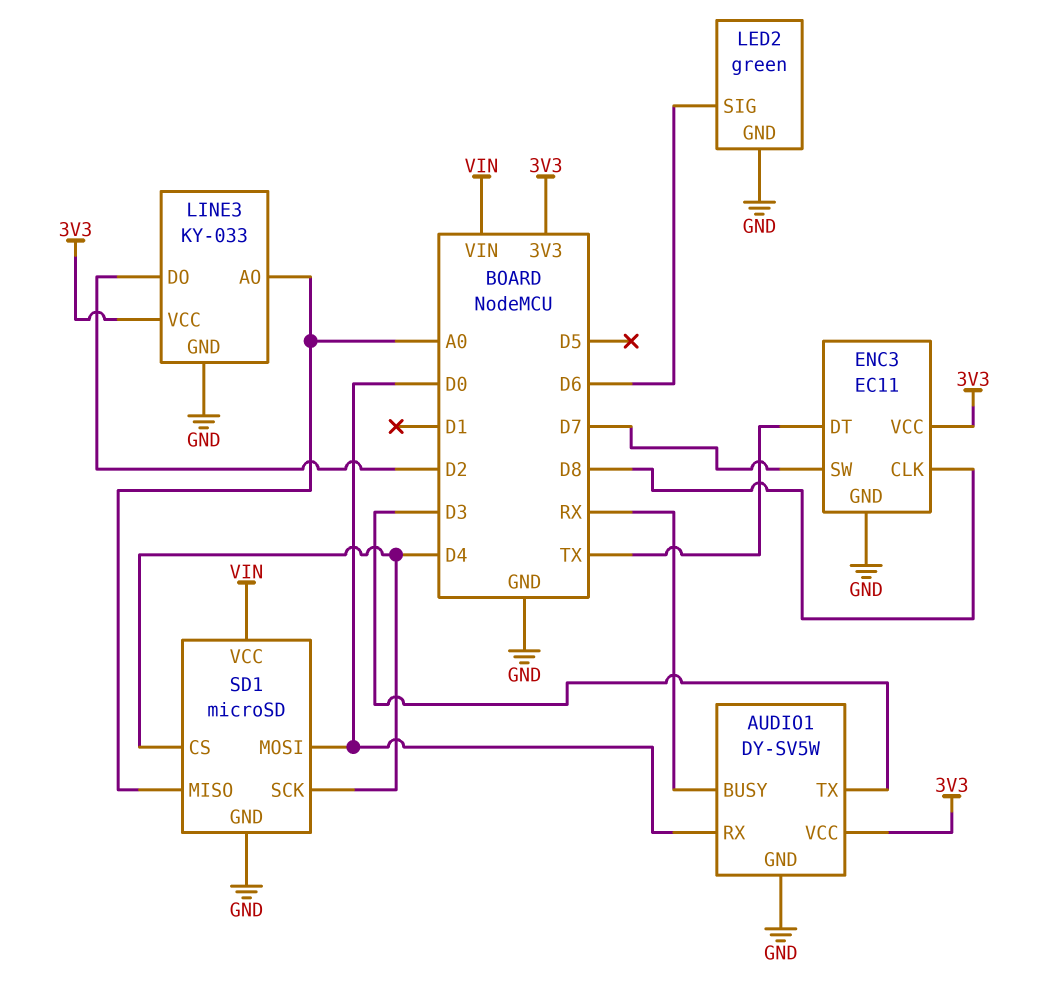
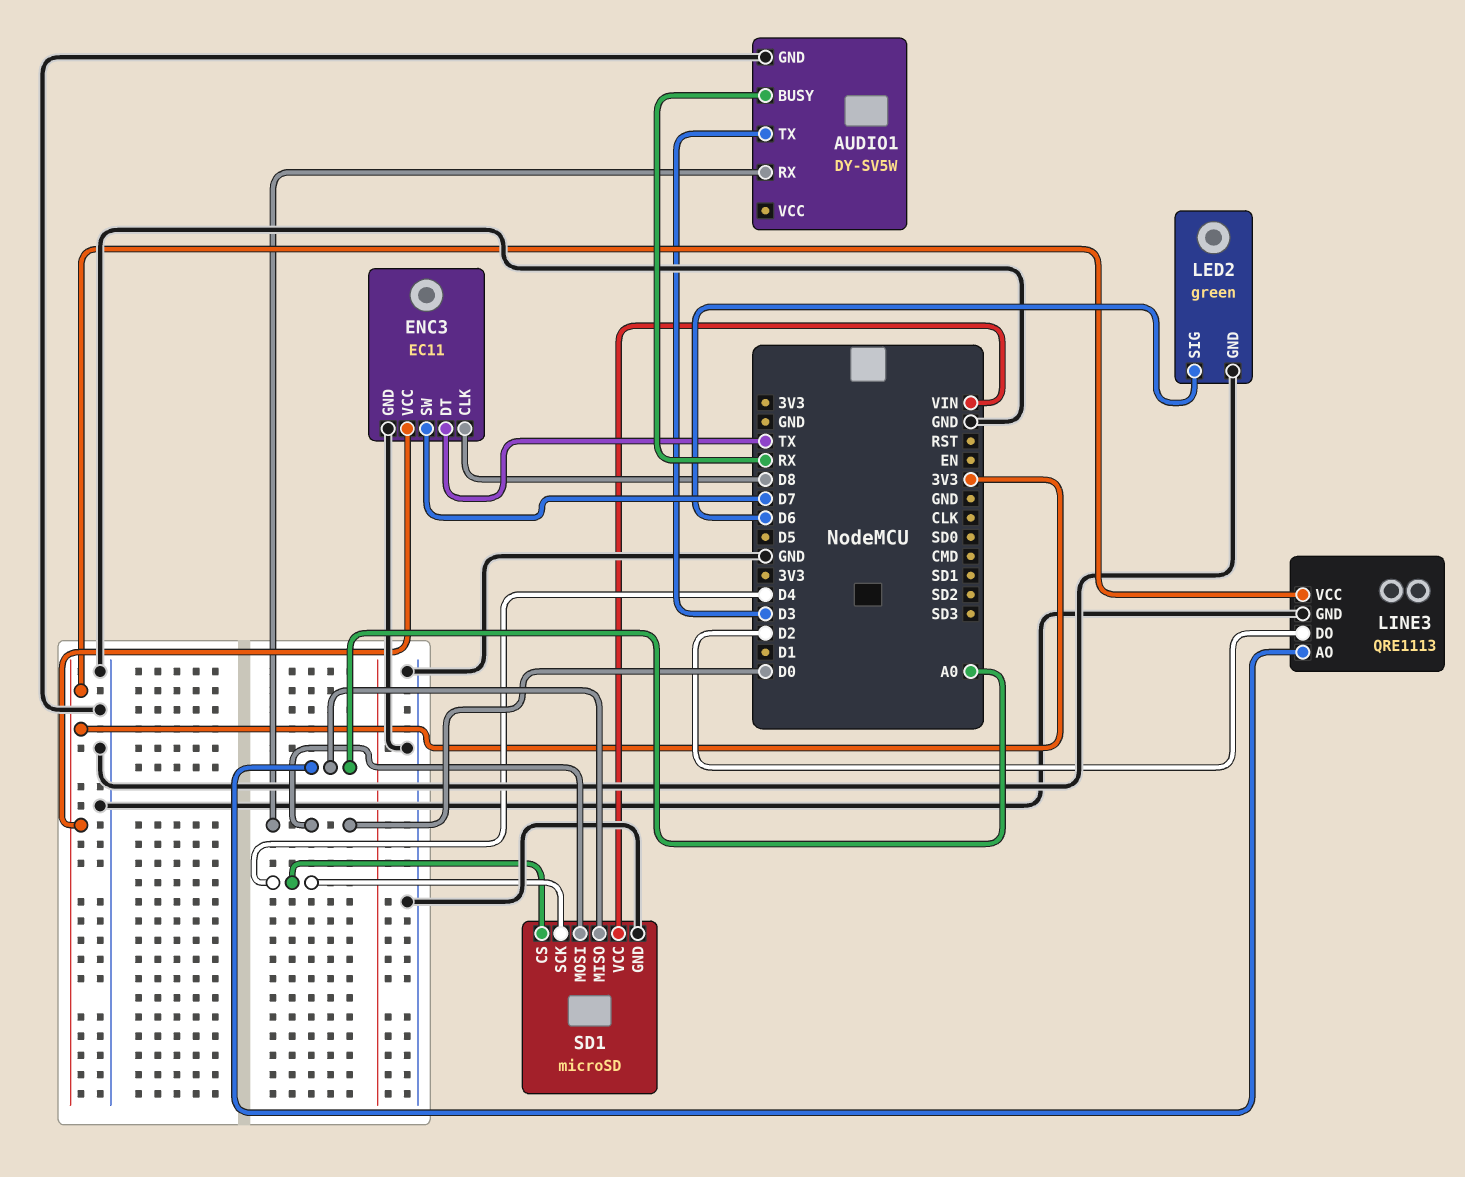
AUDIO1 pin VCC: 3V3 -> none
LINE3: KY-033 -> QRE1113

